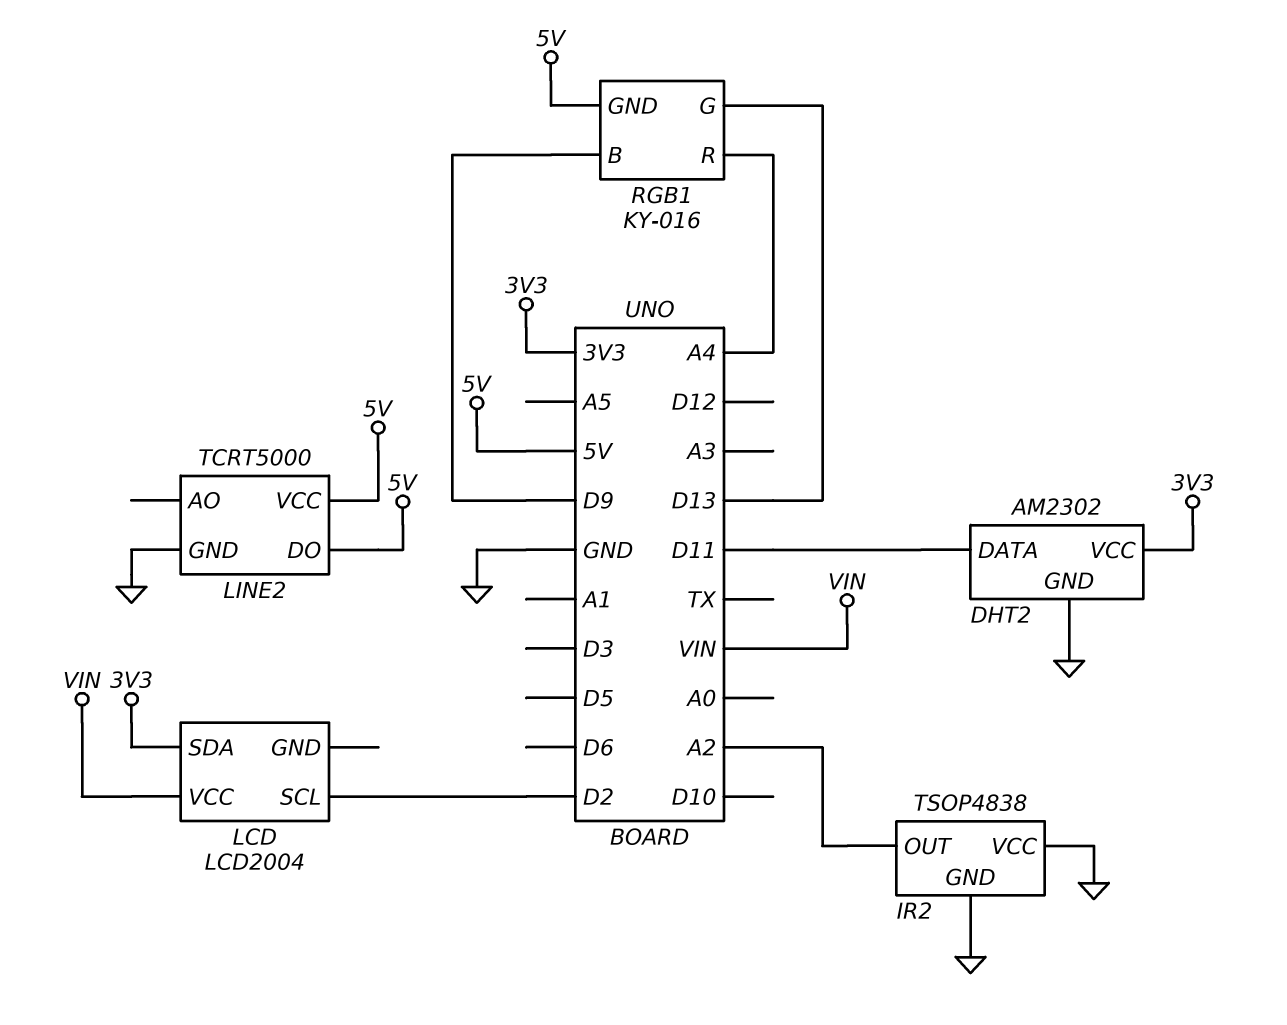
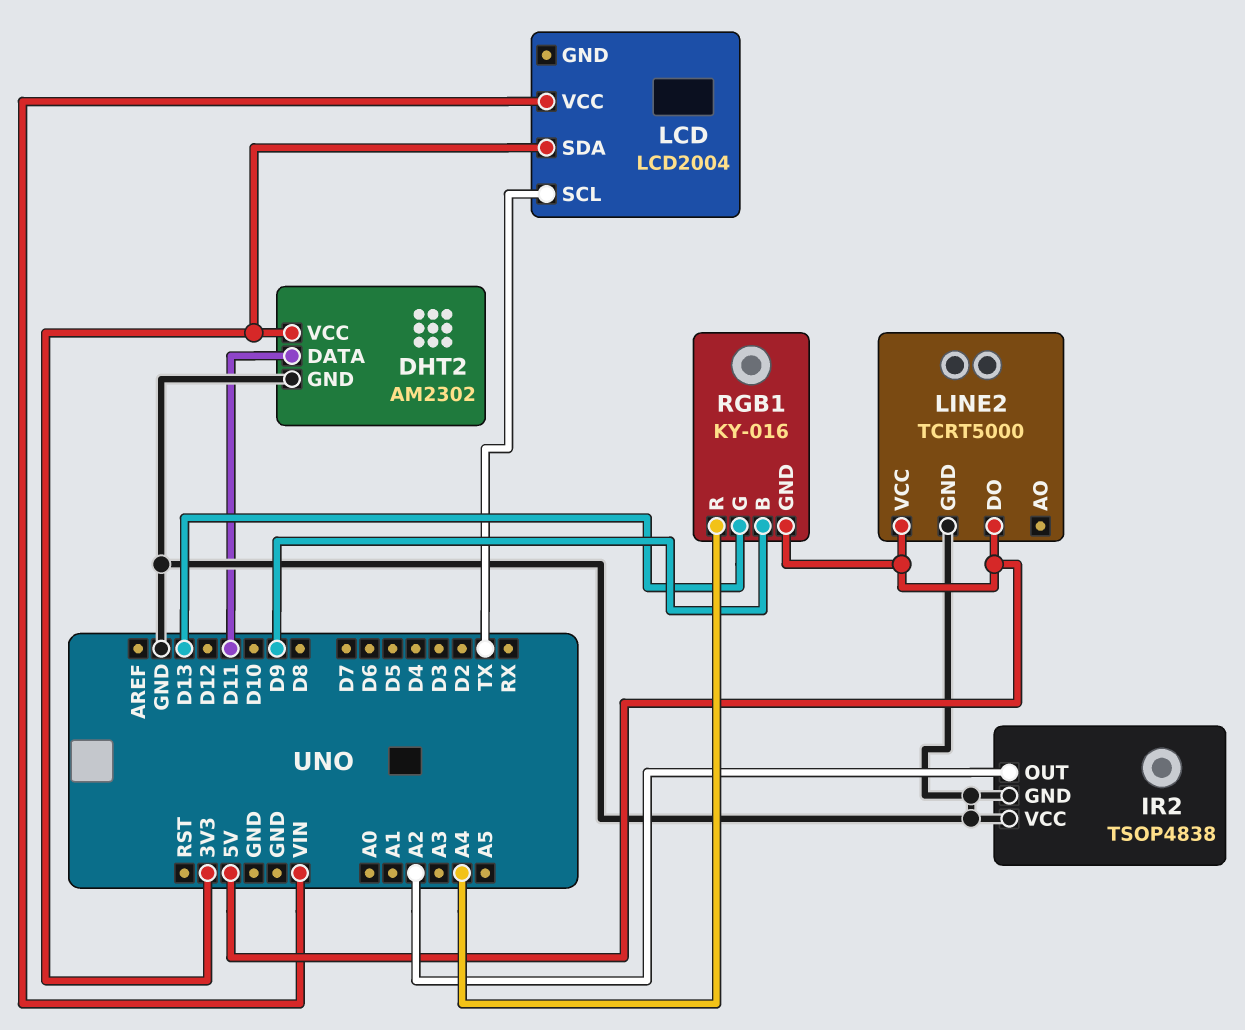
LCD pin SCL: D2 -> TX

